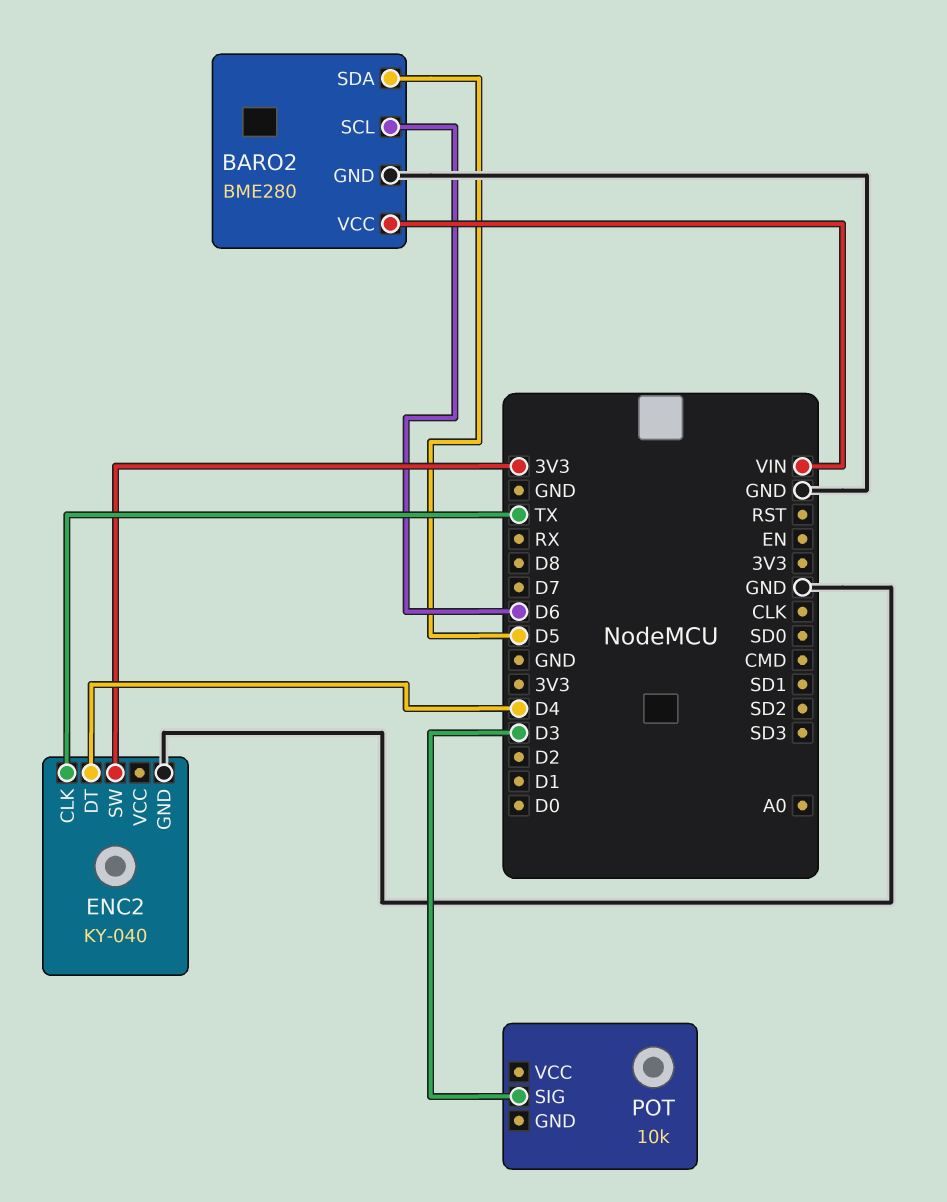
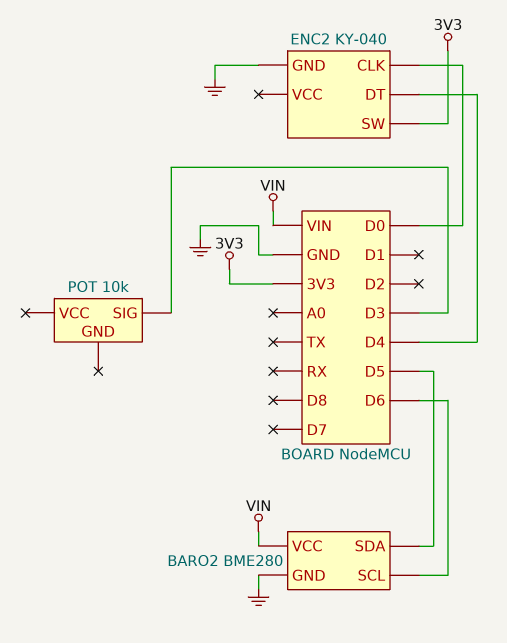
ENC2 pin CLK: TX -> D0

